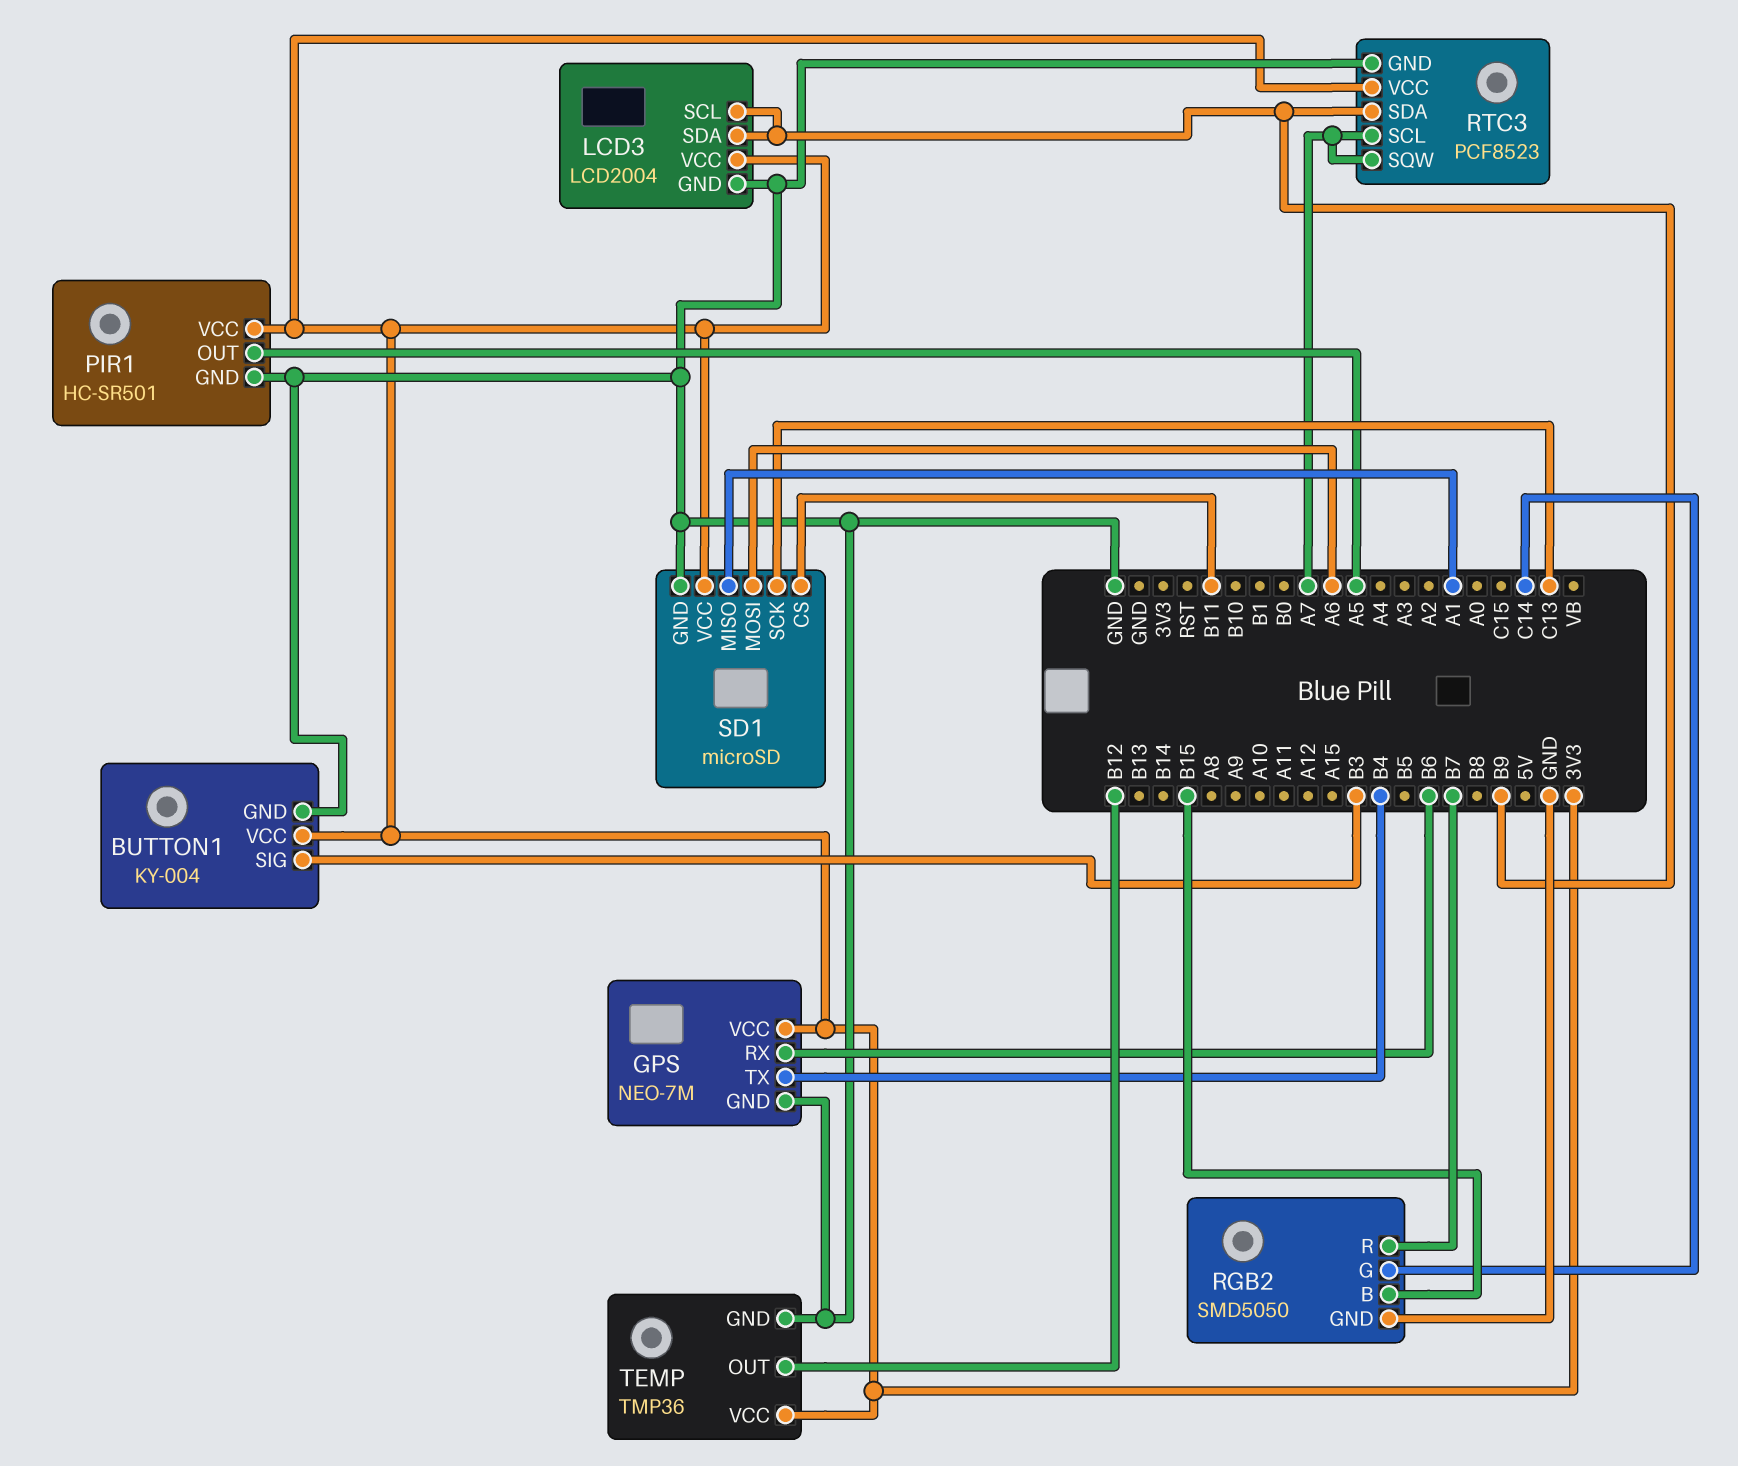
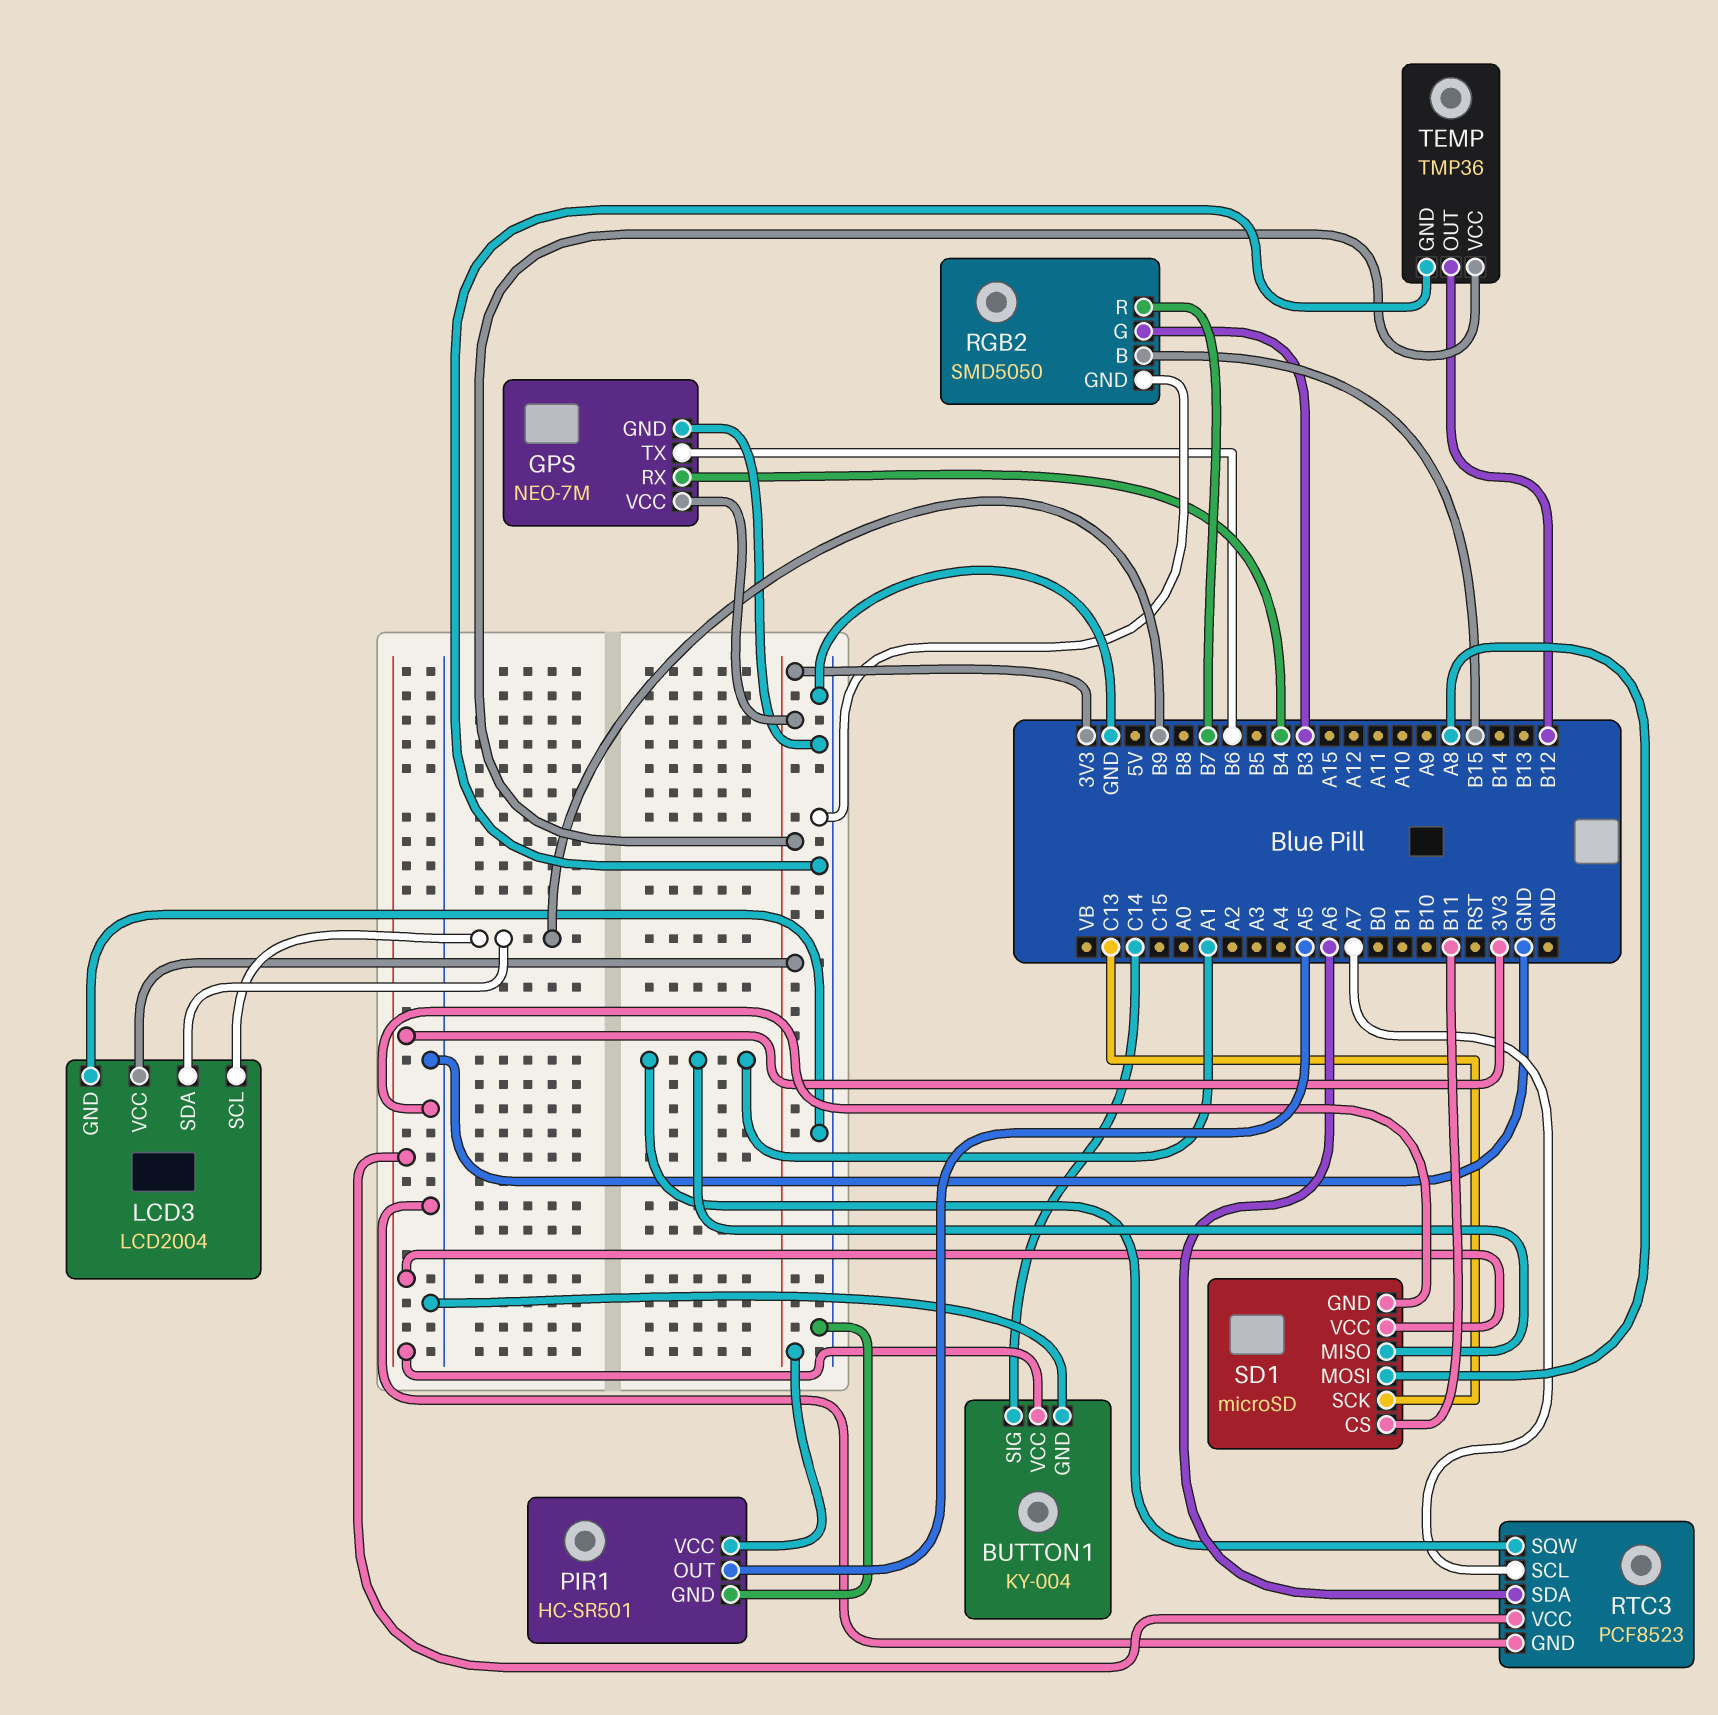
BUTTON1 pin SIG: B3 -> C14
GPS pin RX: B6 -> B4
GPS pin TX: B4 -> B6
RGB2 pin G: C14 -> B3
RTC3 pin SDA: B9 -> A6
RTC3 pin SQW: A7 -> A1
SD1 pin MOSI: A6 -> A8

